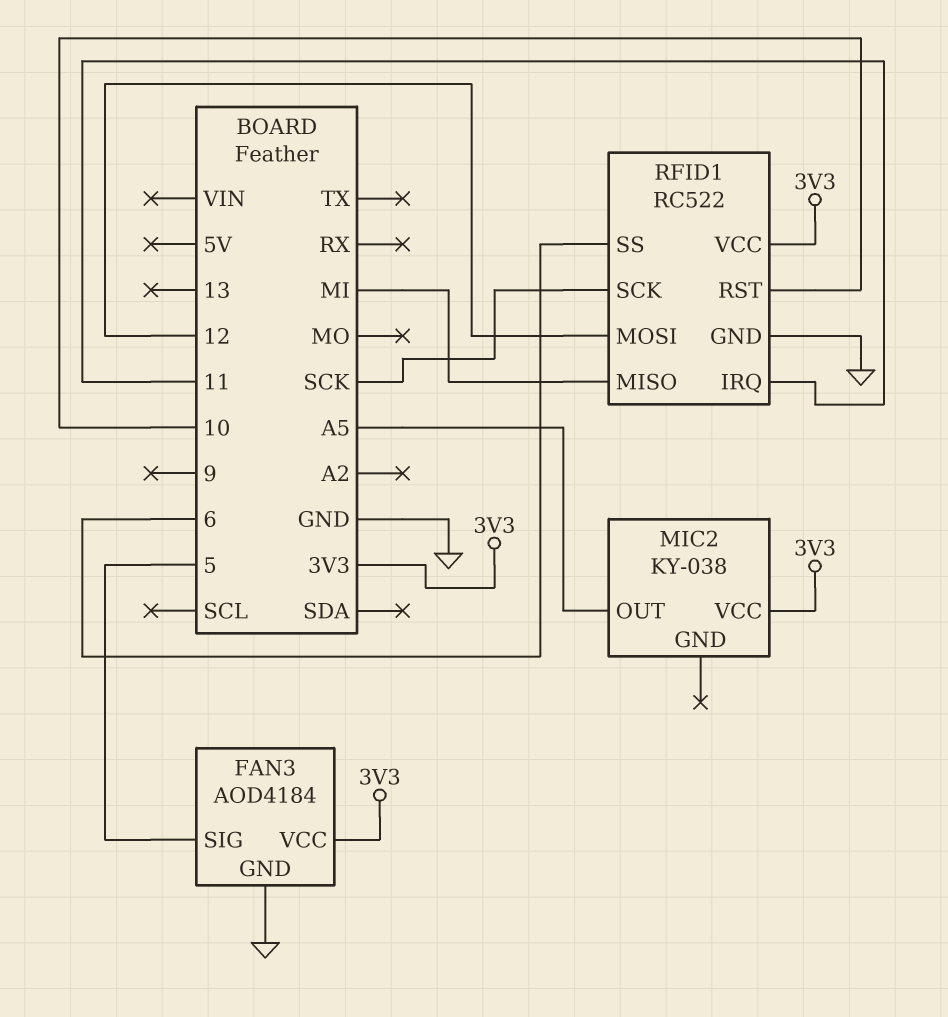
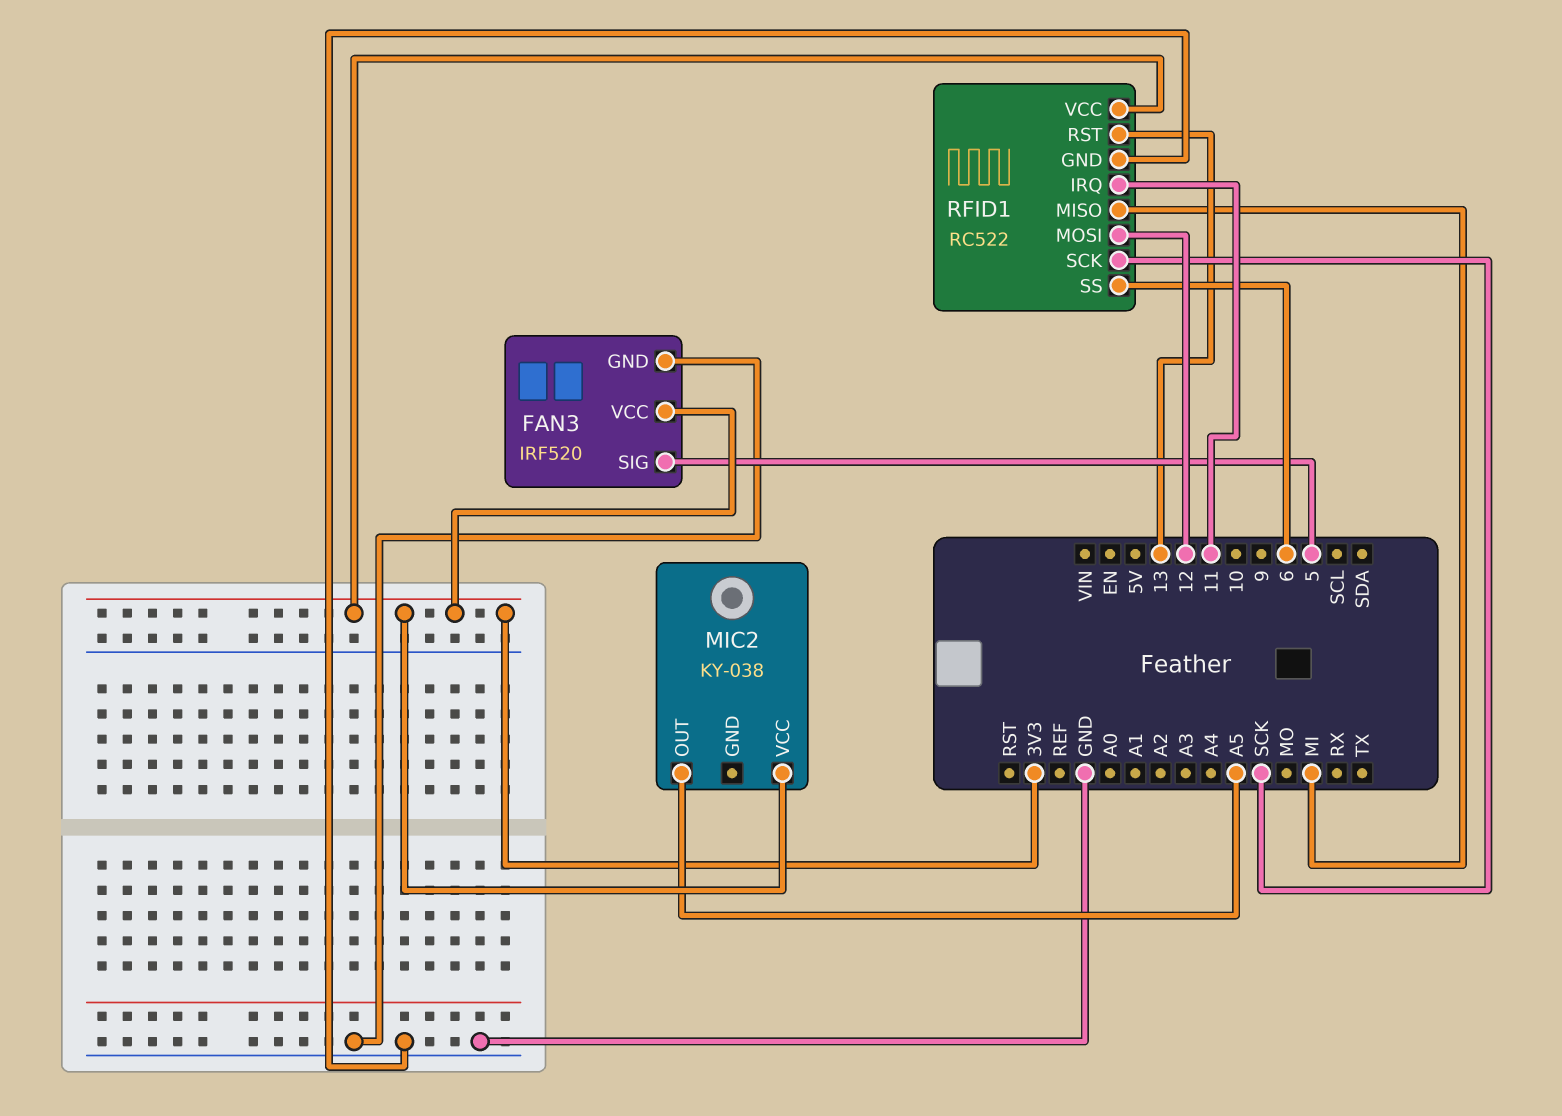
FAN3: AOD4184 -> IRF520
RFID1 pin RST: 10 -> 13

